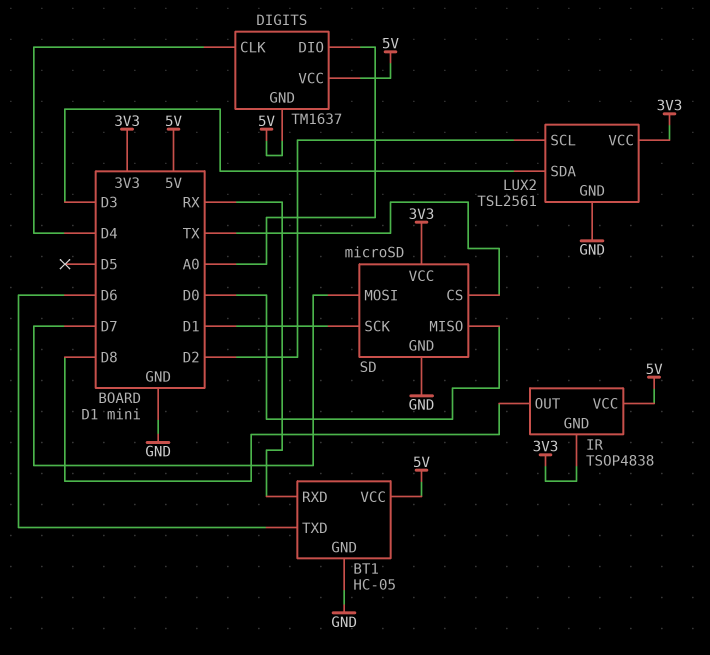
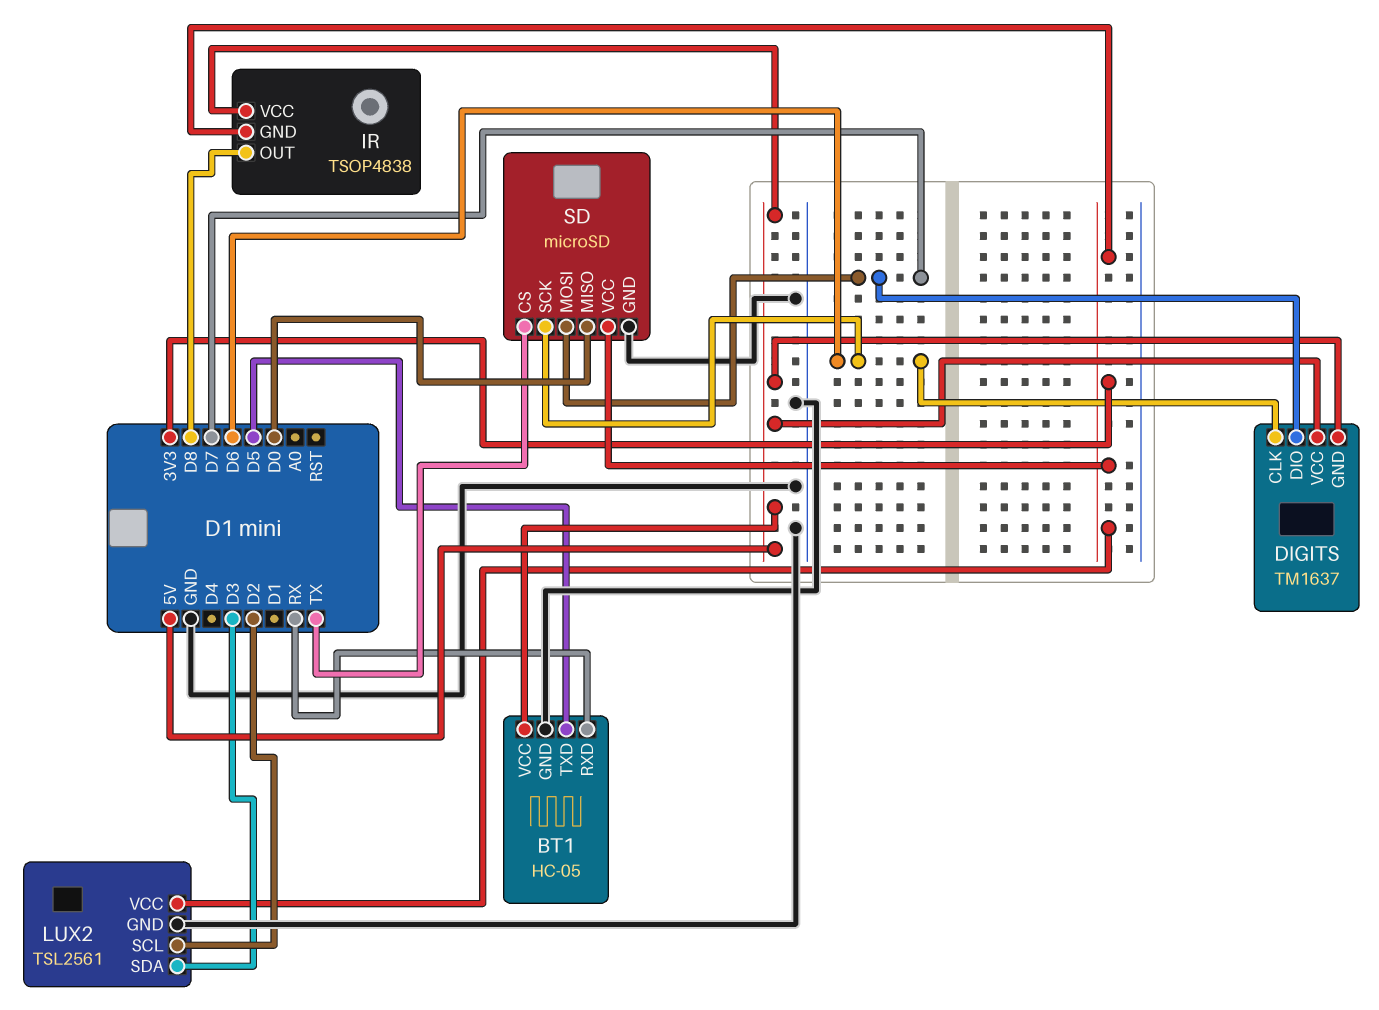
BT1 pin TXD: D6 -> D5
DIGITS pin CLK: D4 -> D6
DIGITS pin DIO: A0 -> D7
SD pin SCK: D1 -> D6

